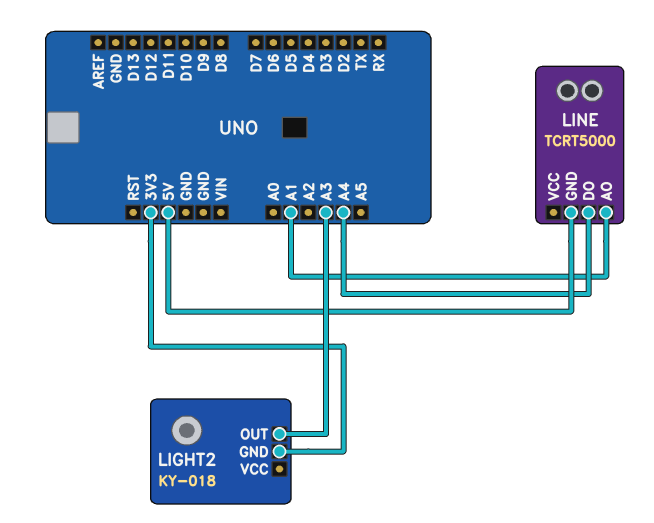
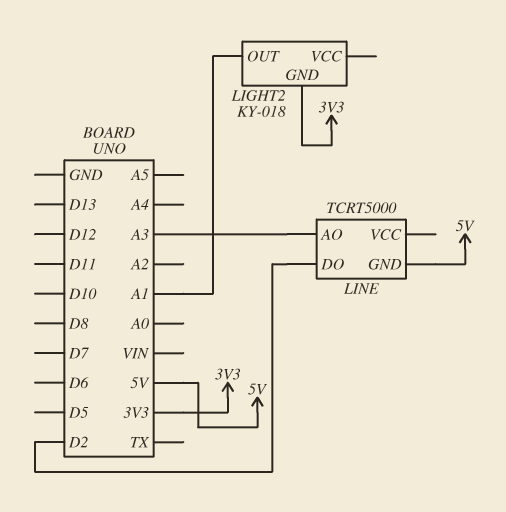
LIGHT2 pin OUT: A3 -> A1
LINE pin AO: A1 -> A3
LINE pin DO: A4 -> D2

